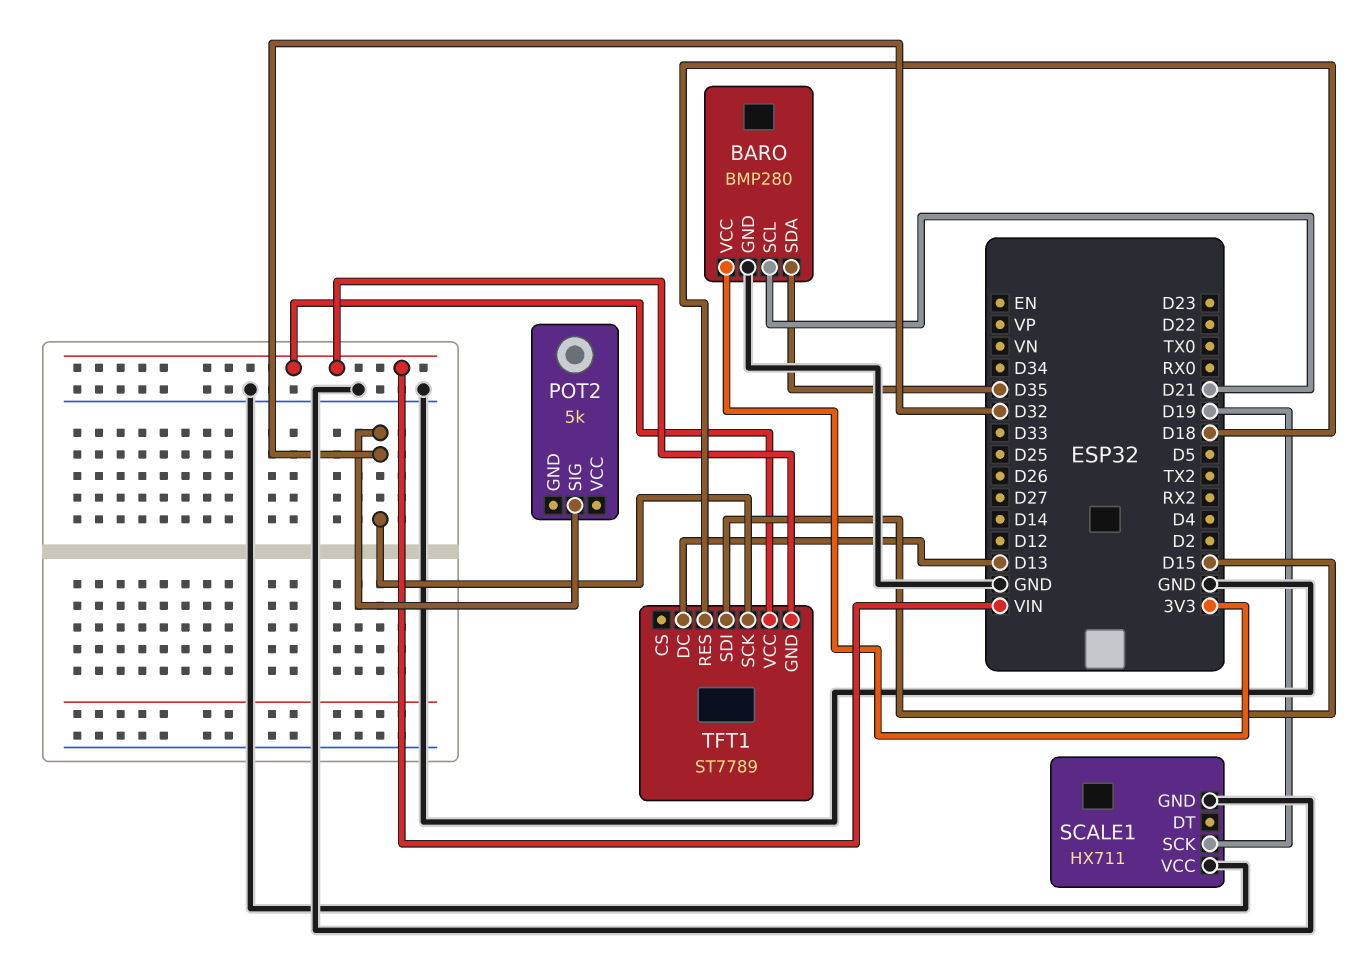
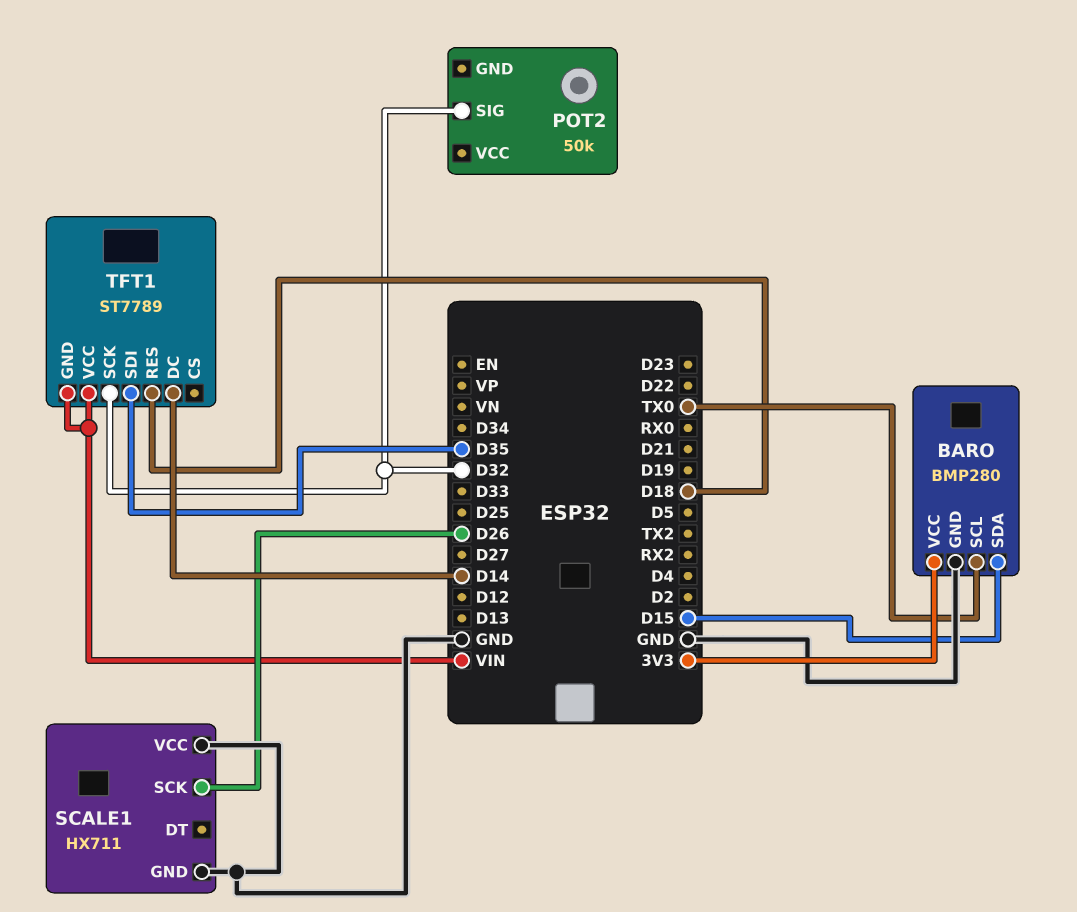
BARO pin SCL: D21 -> TX0
BARO pin SDA: D35 -> D15
POT2: 5k -> 50k
SCALE1 pin SCK: D19 -> D26
TFT1 pin DC: D13 -> D14
TFT1 pin SDI: D15 -> D35

